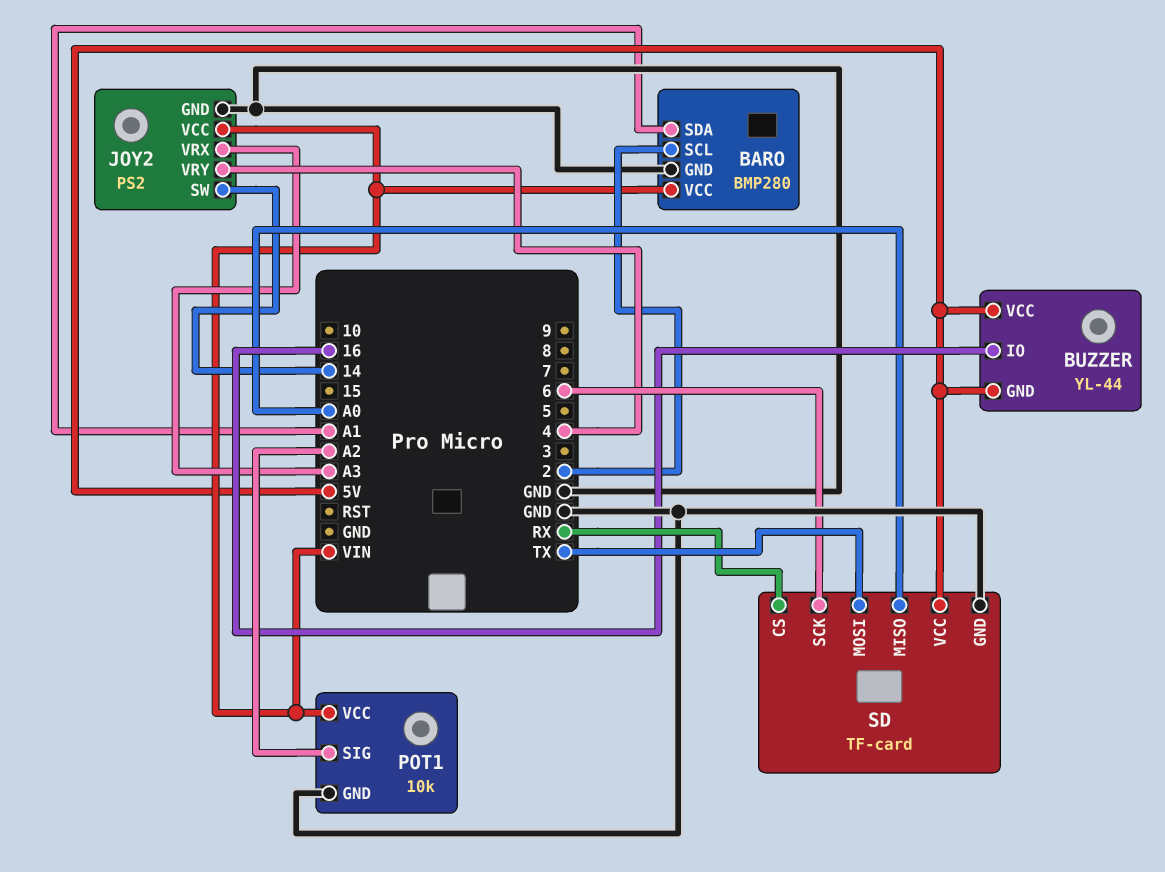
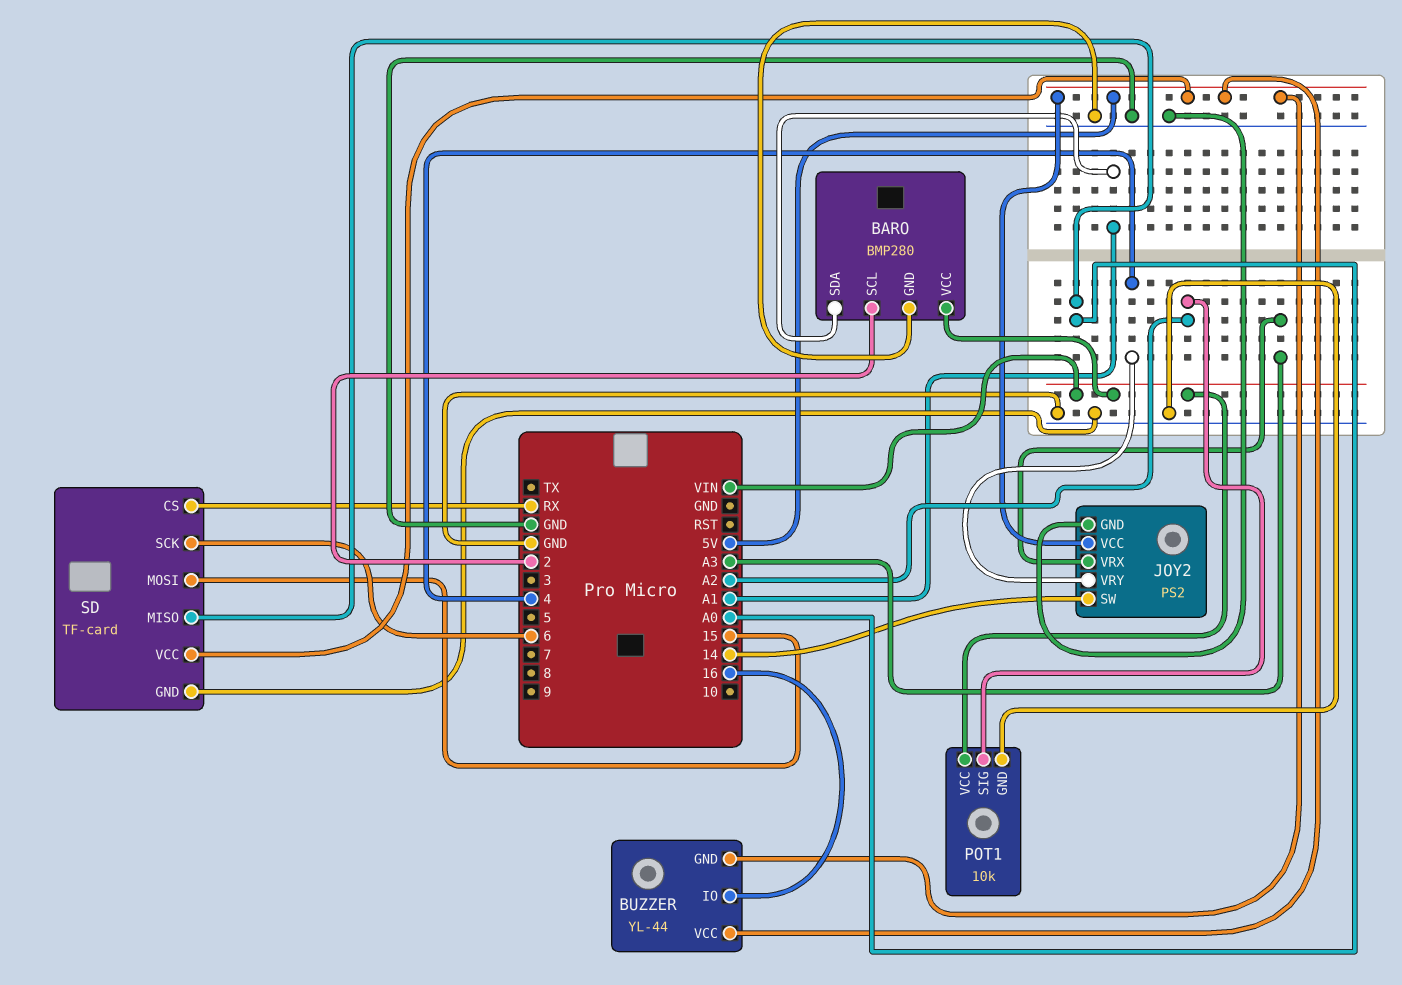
JOY2 pin VCC: VIN -> 5V
SD pin MOSI: TX -> 15

